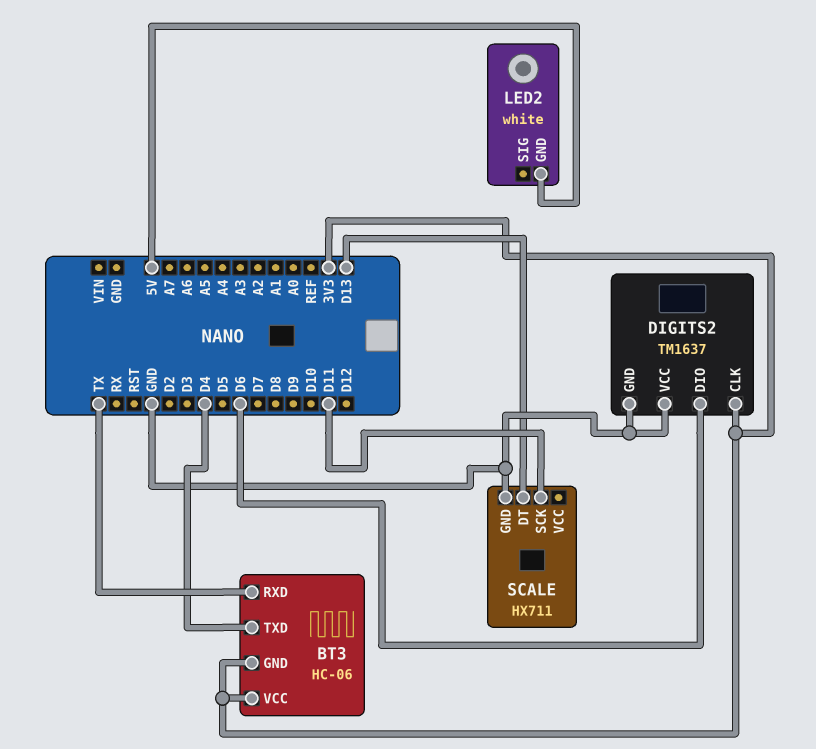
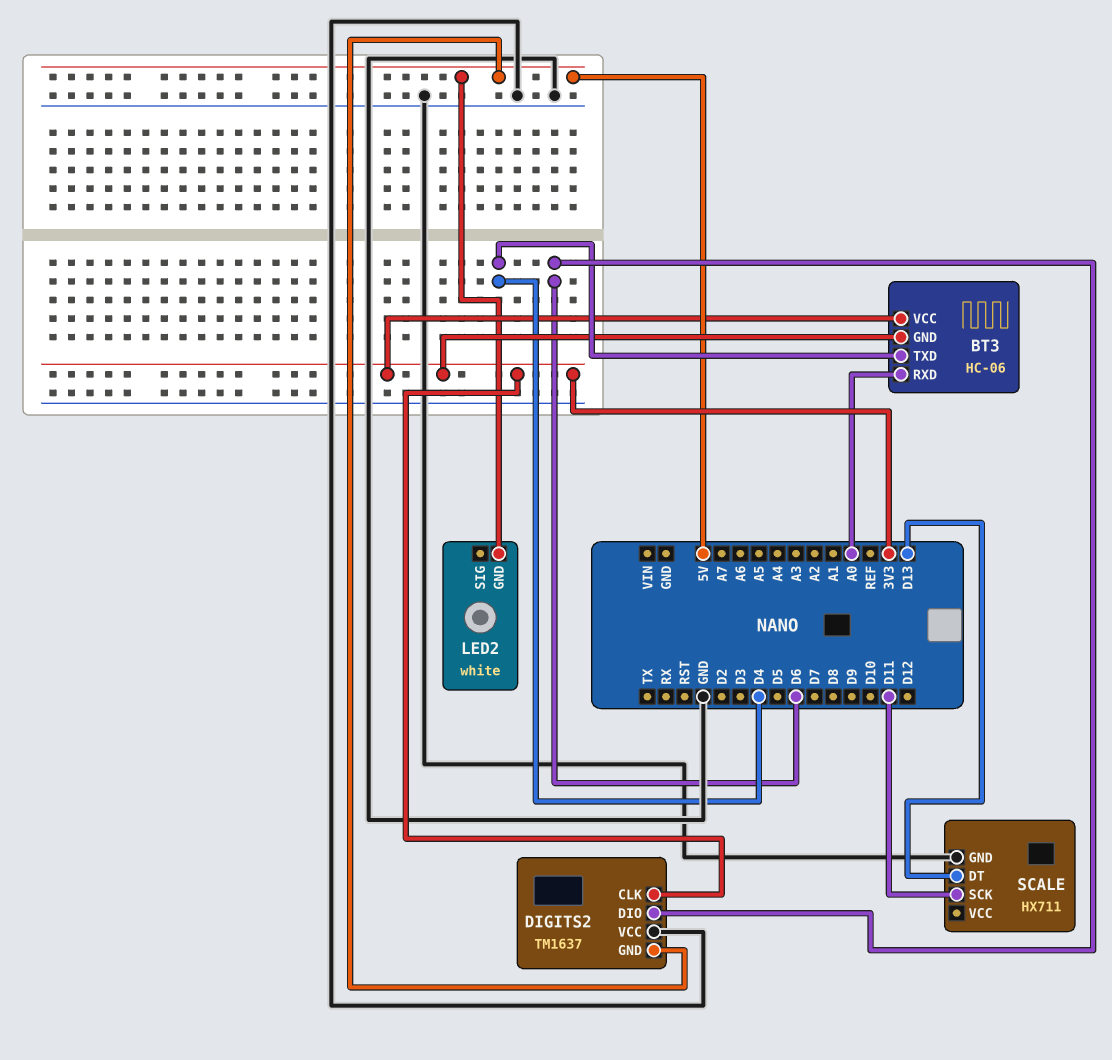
BT3 pin RXD: TX -> A0
DIGITS2 pin GND: GND -> 5V

